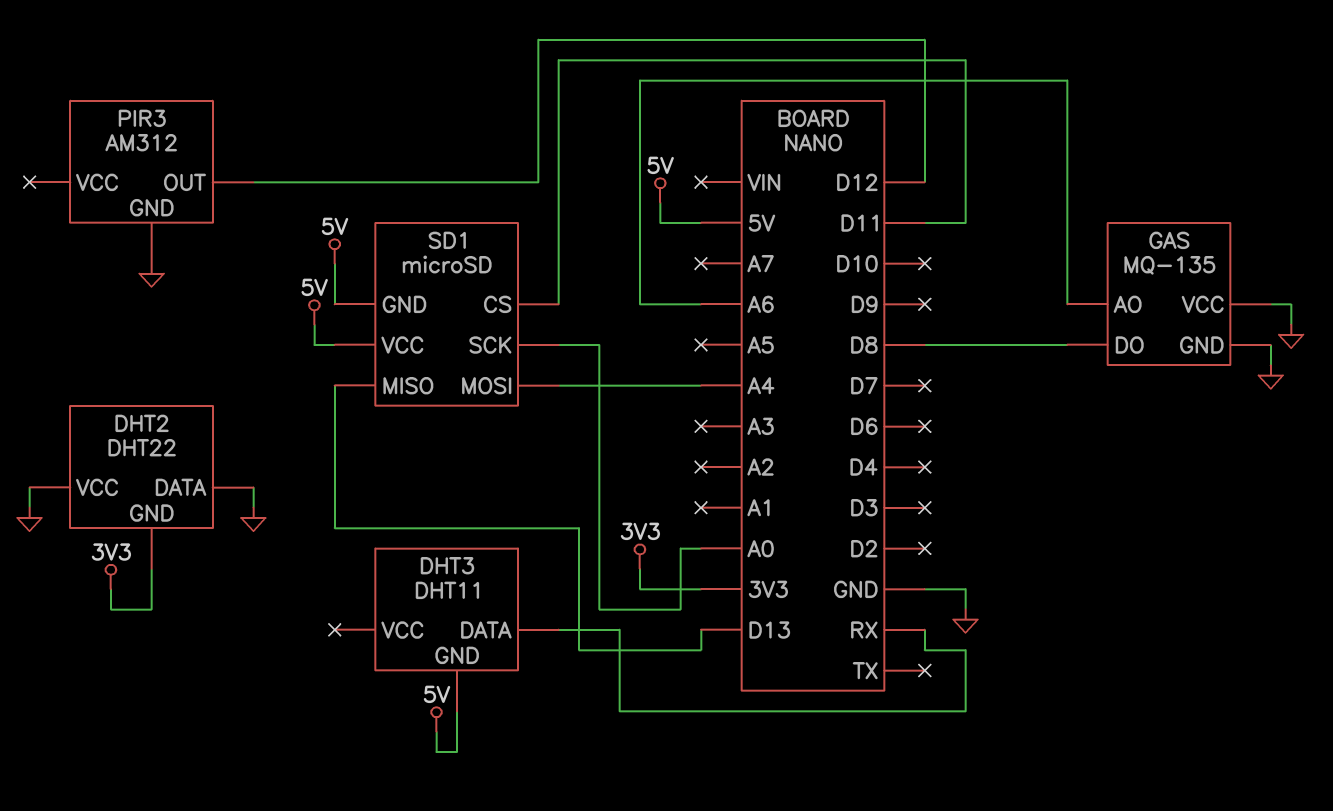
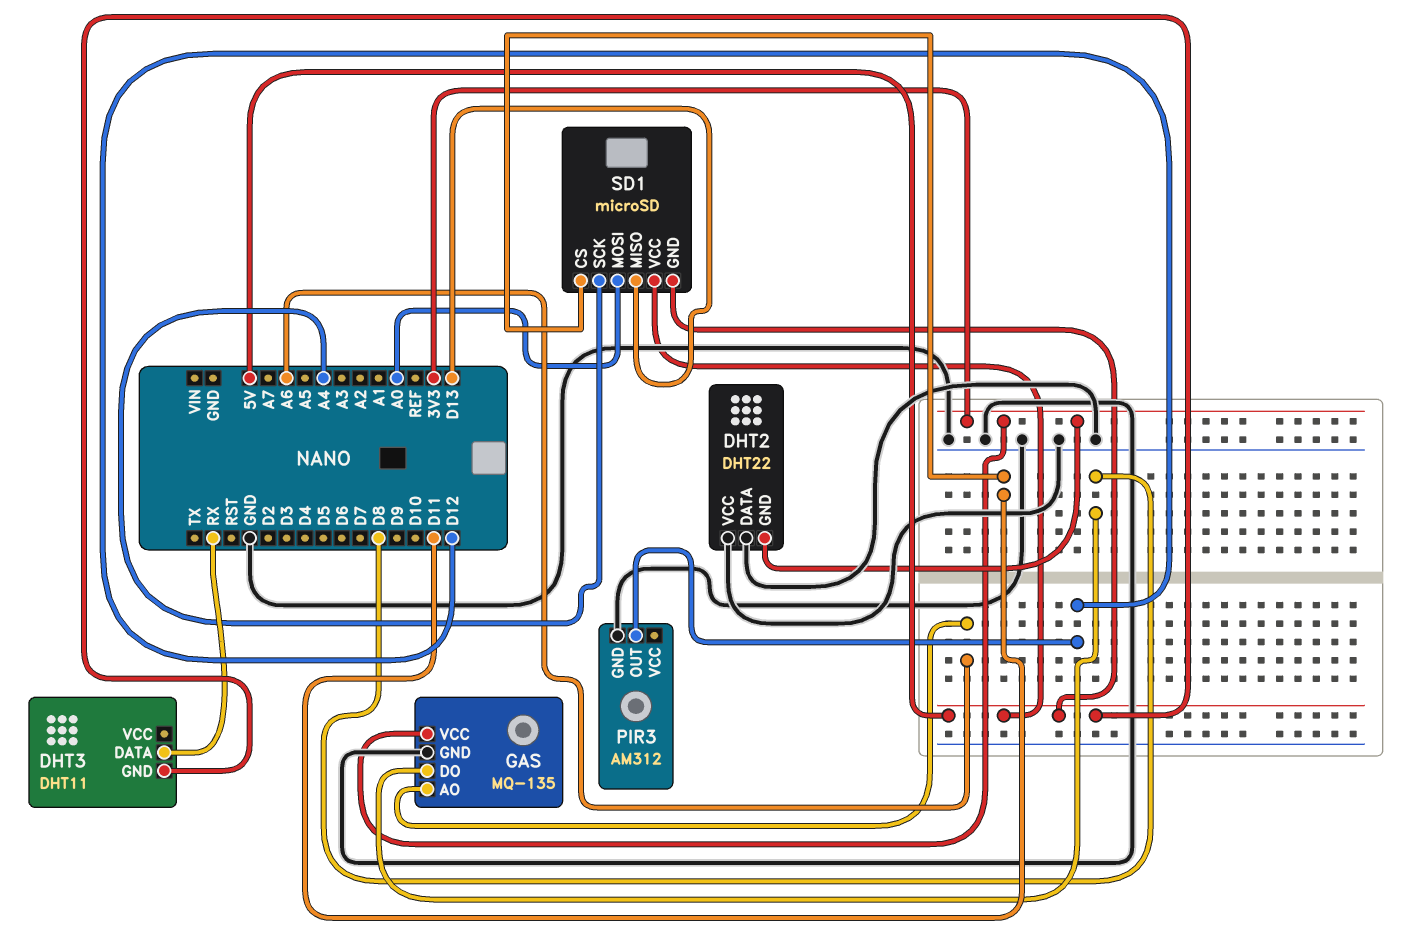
GAS pin VCC: GND -> 3V3
SD1 pin MOSI: A4 -> A0
SD1 pin SCK: A0 -> A4

